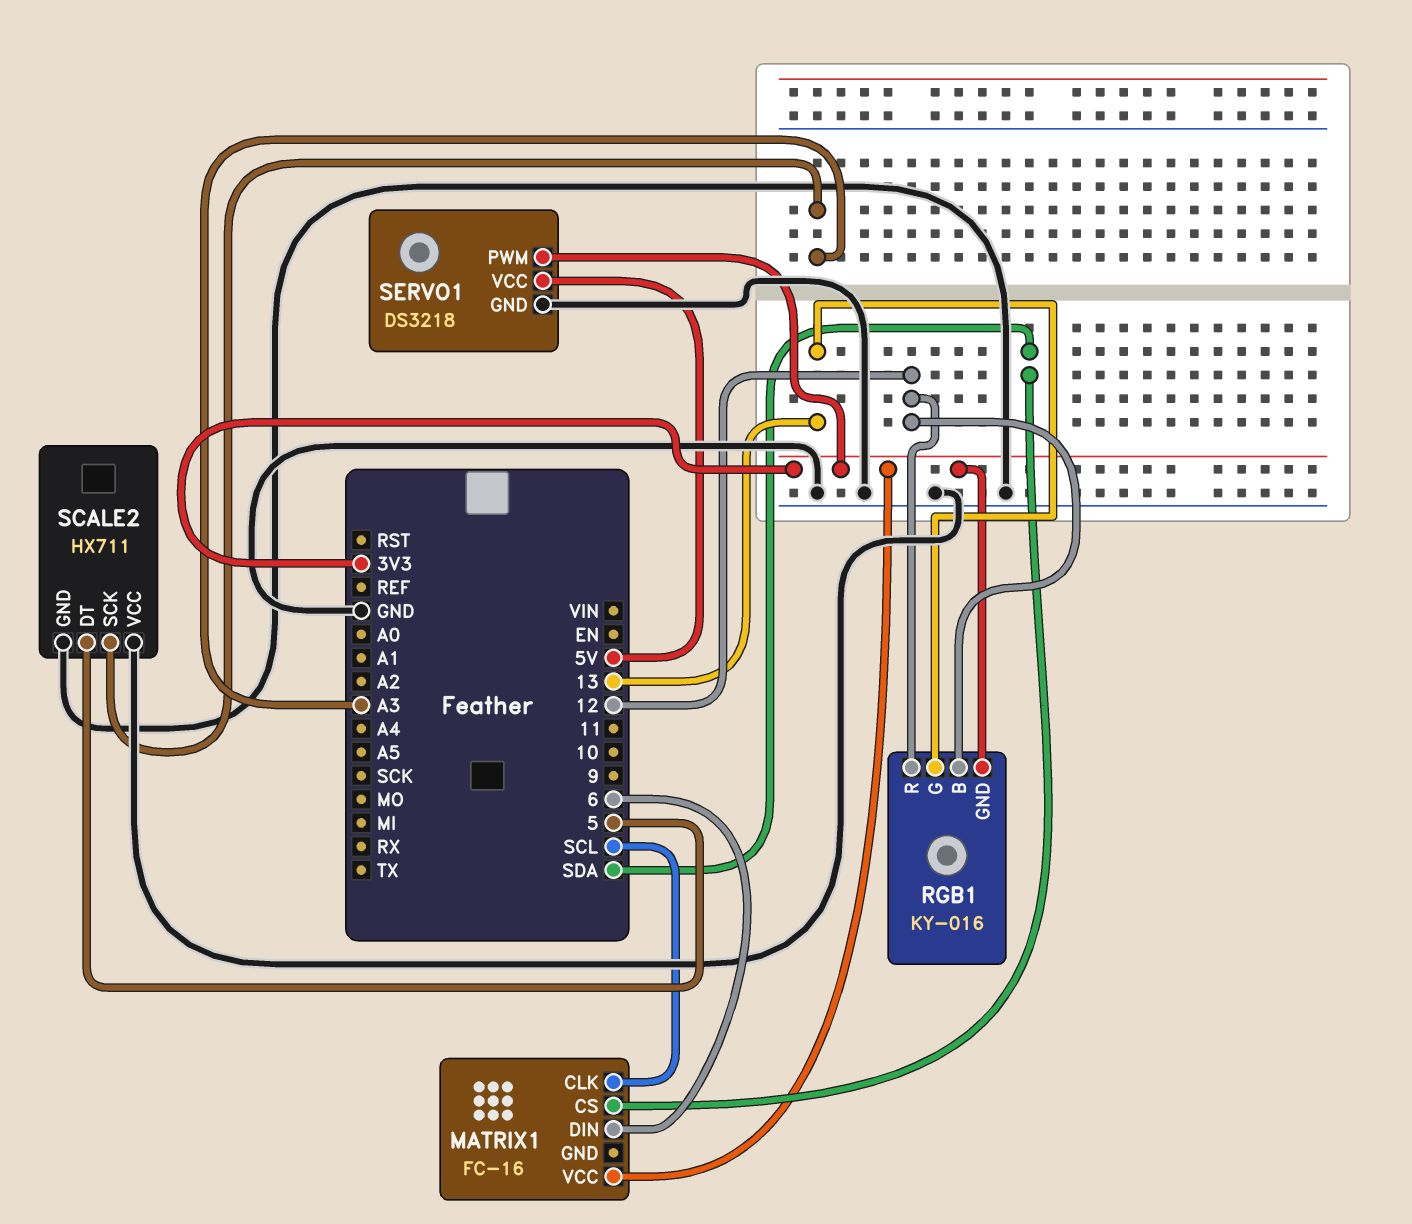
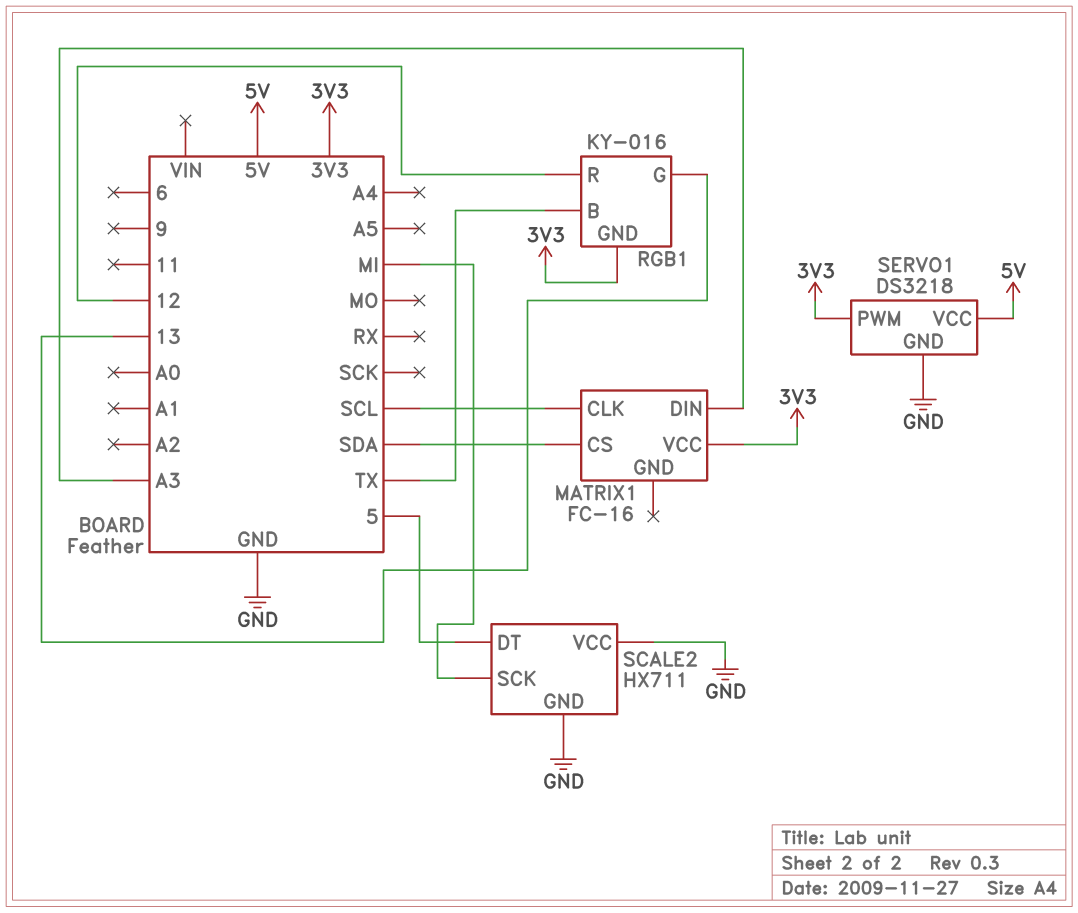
MATRIX1 pin DIN: 6 -> A3
RGB1 pin B: 12 -> TX
SCALE2 pin SCK: A3 -> MI

